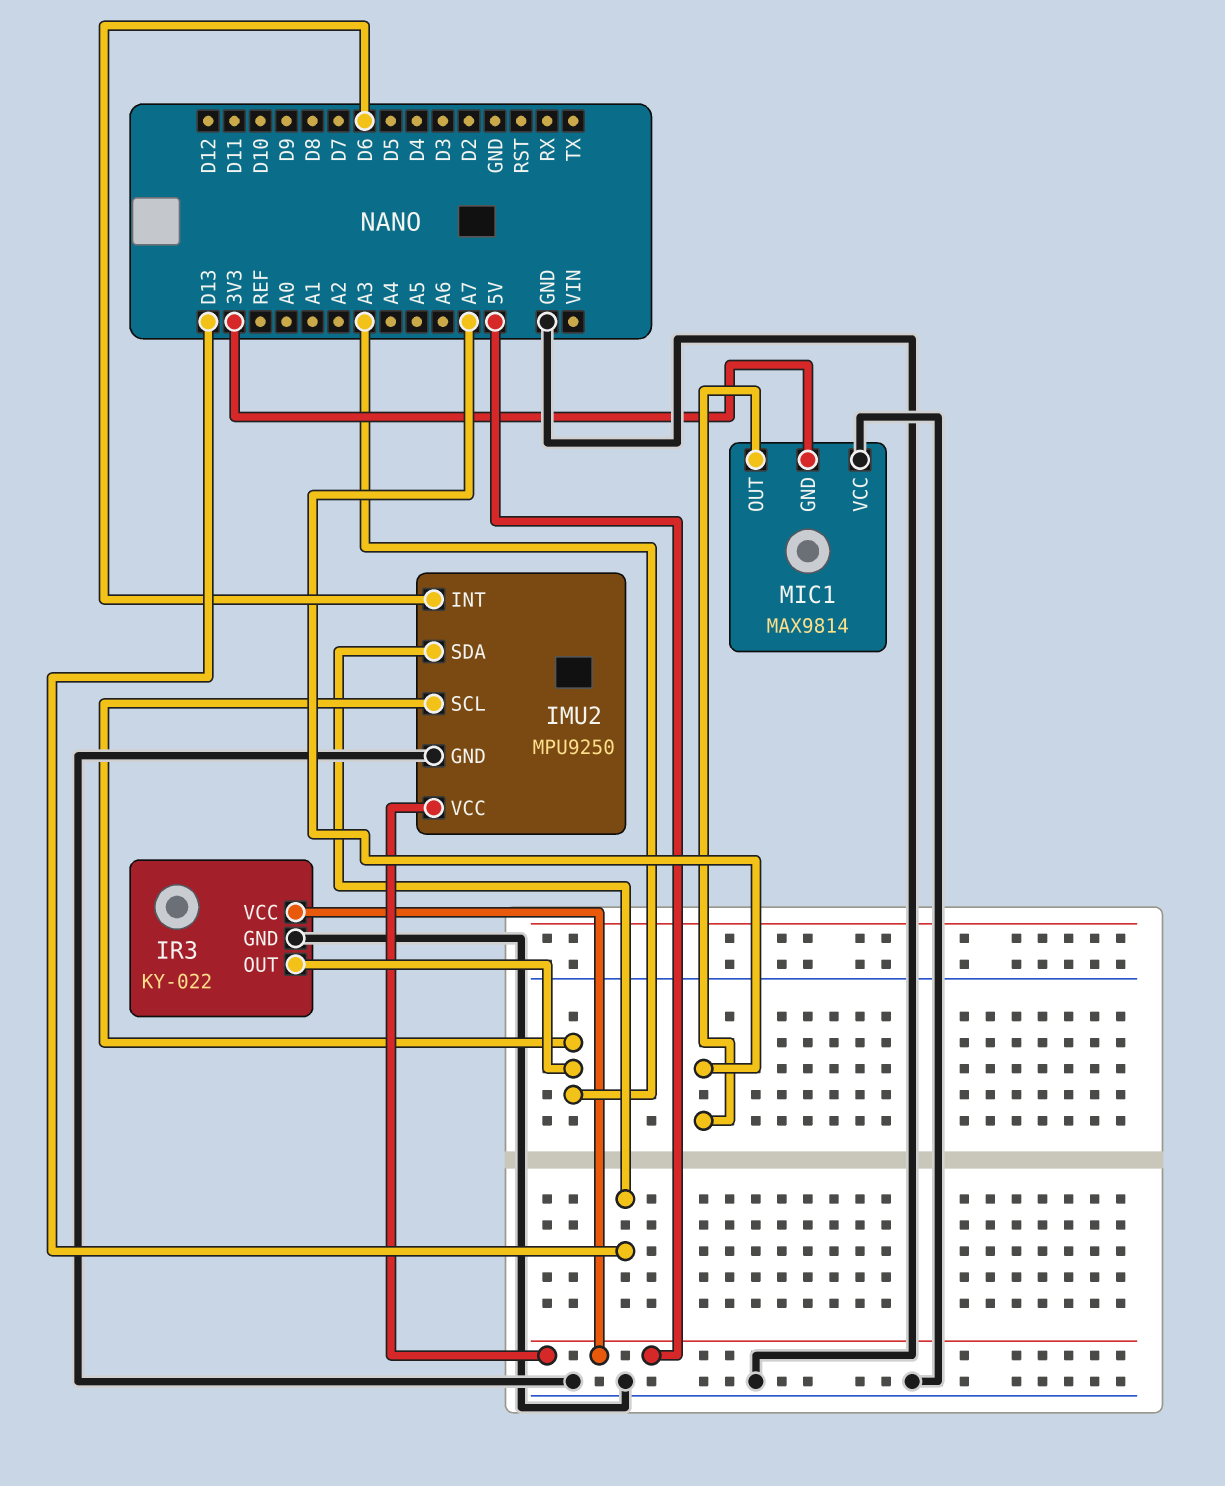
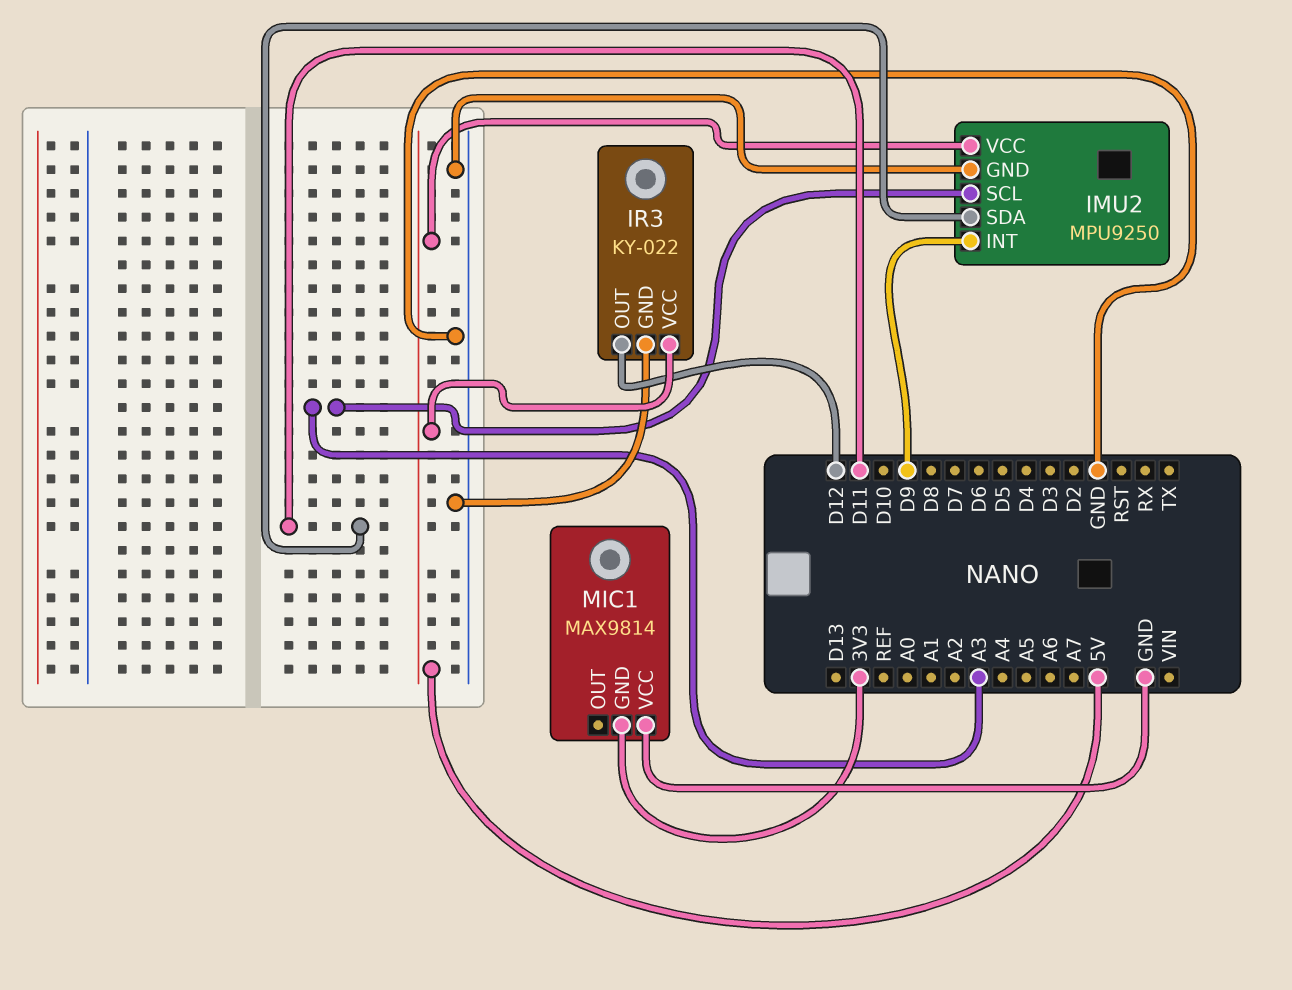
IMU2 pin INT: D6 -> D9
IMU2 pin SDA: D13 -> D11
IR3 pin OUT: A3 -> D12
MIC1 pin OUT: A7 -> none

